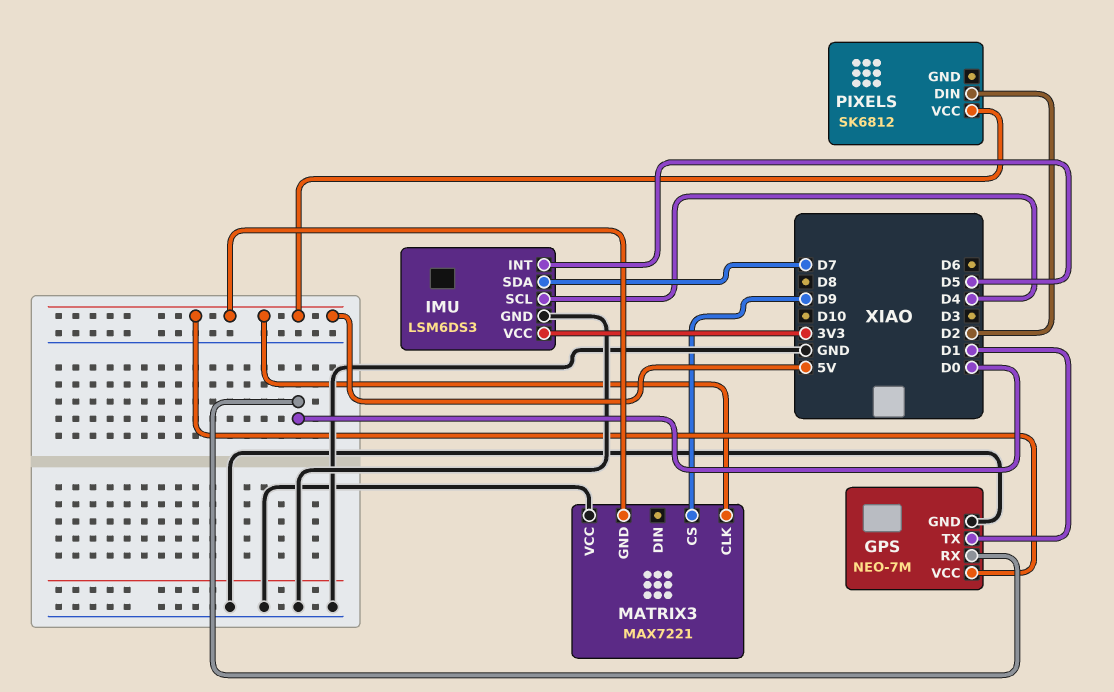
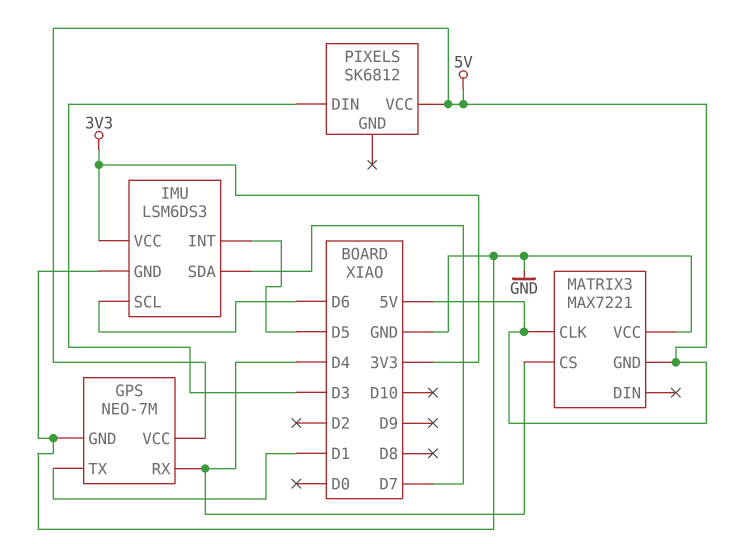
GPS pin RX: D0 -> D4
IMU pin SCL: D4 -> D6
MATRIX3 pin CS: D9 -> D4
PIXELS pin DIN: D2 -> D3

